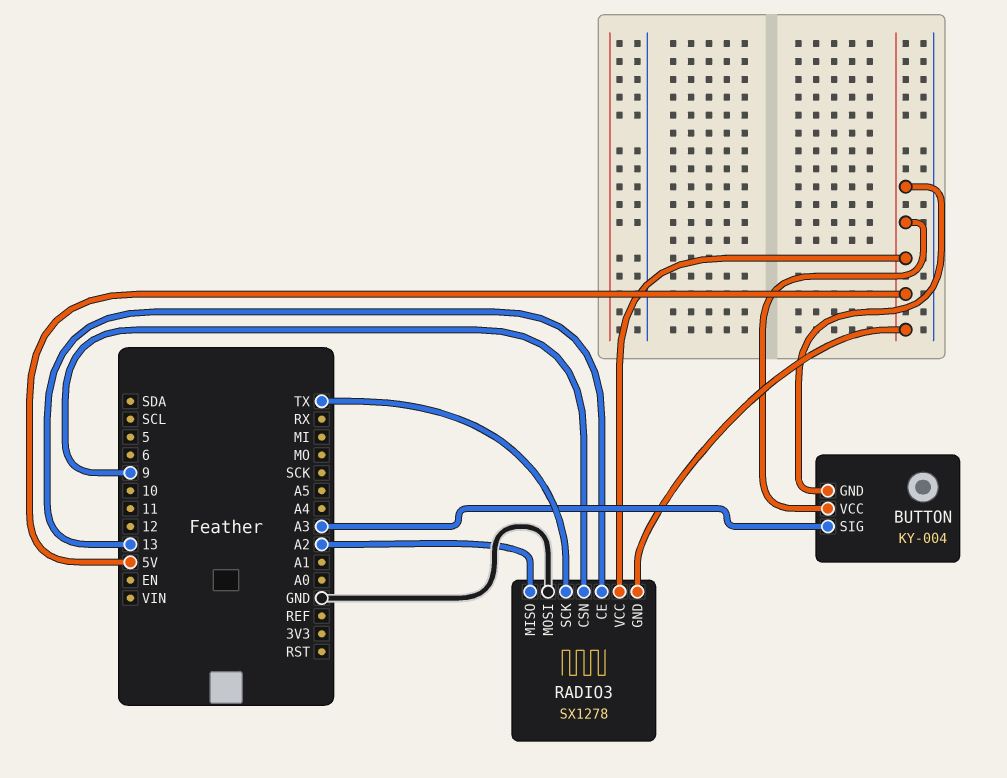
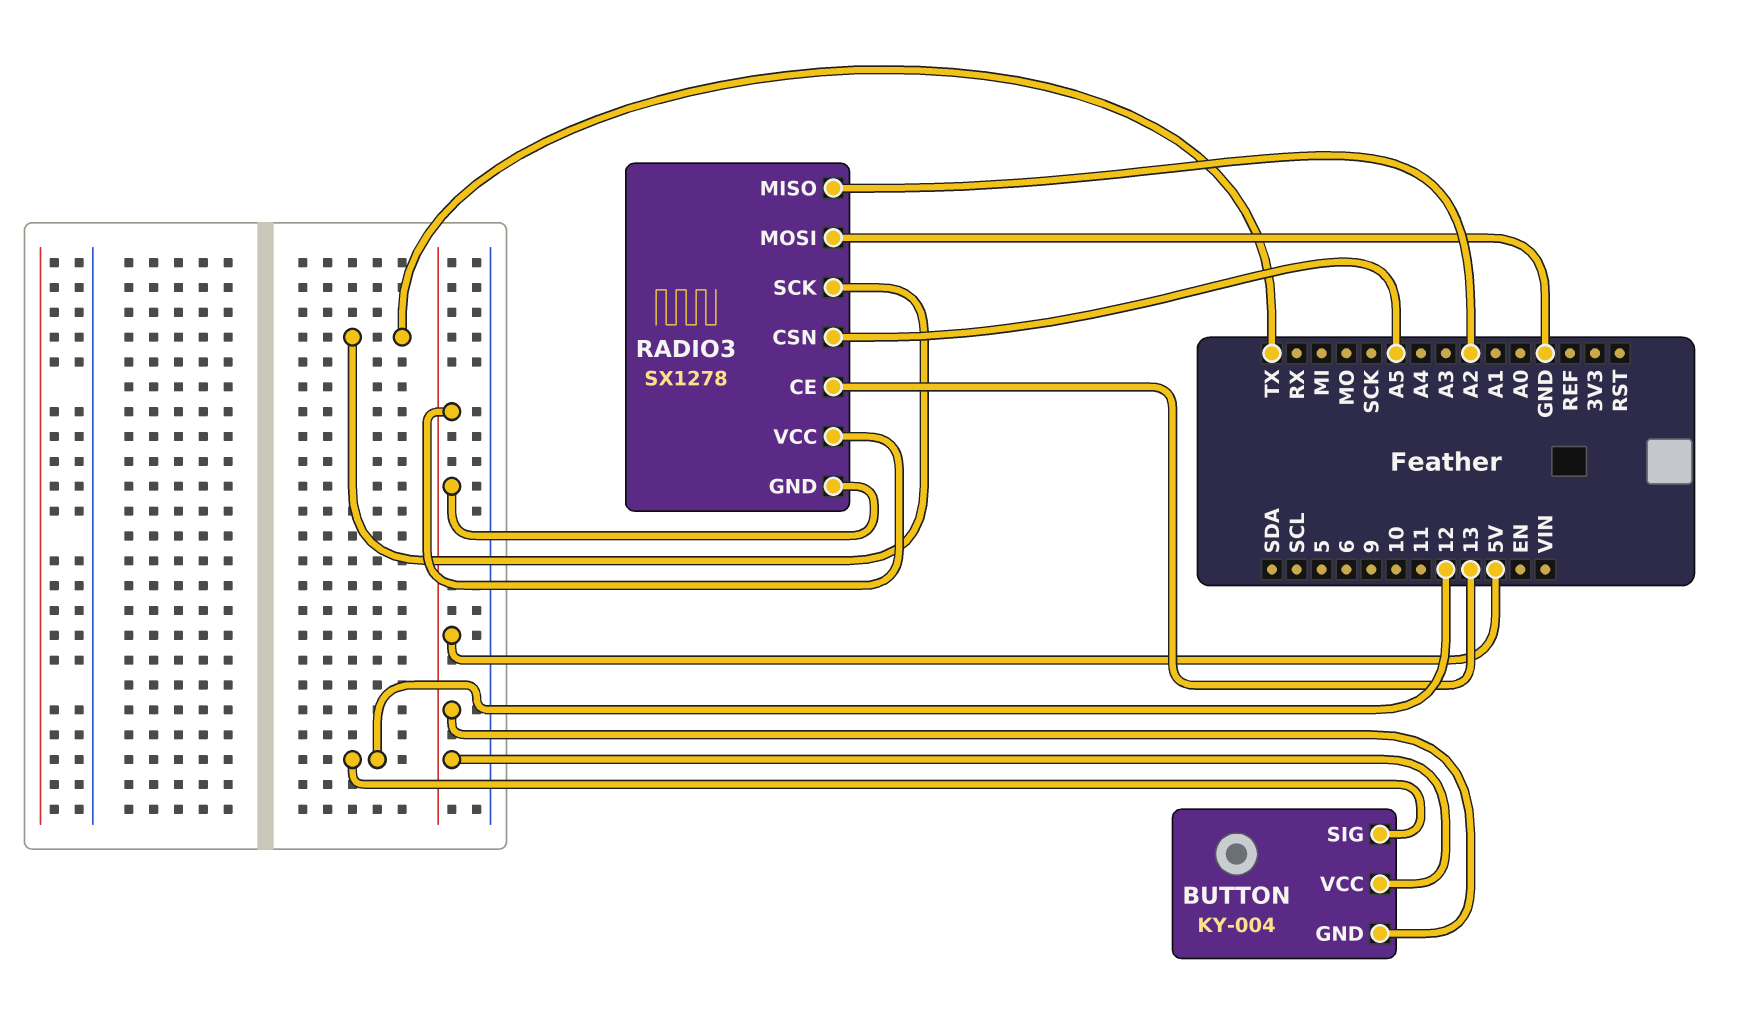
BUTTON pin SIG: A3 -> 12
RADIO3 pin CSN: 9 -> A5

